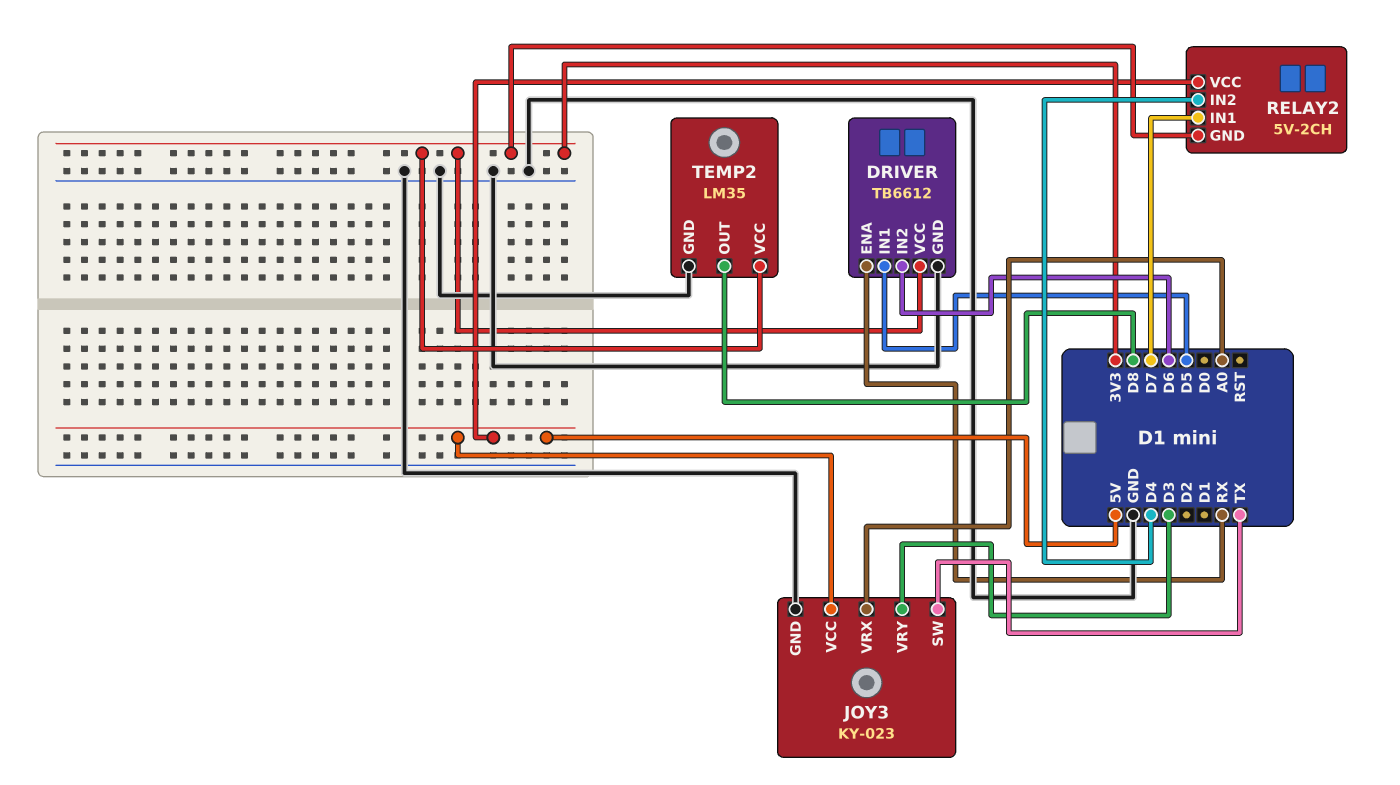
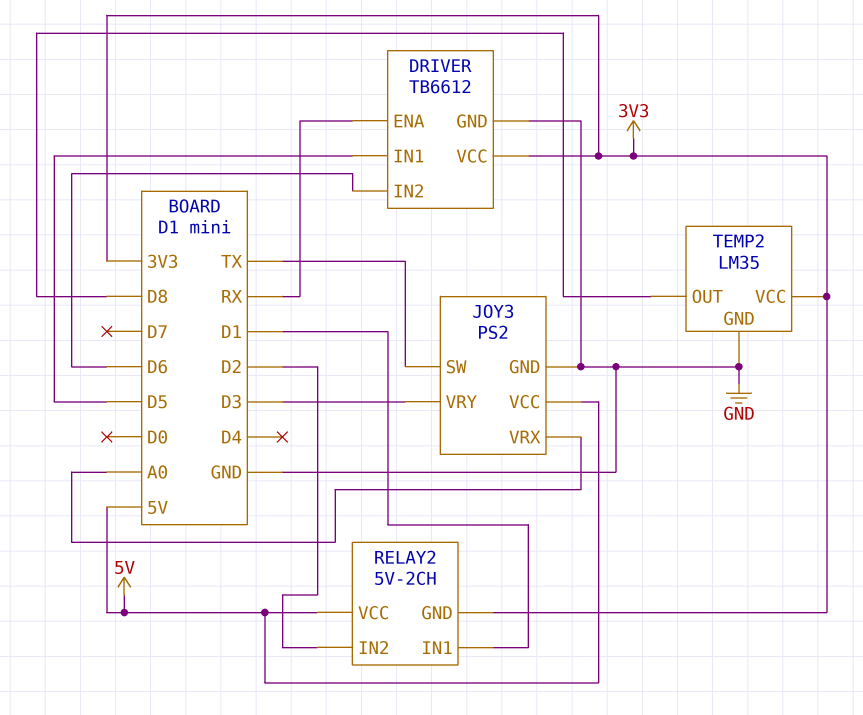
JOY3: KY-023 -> PS2
RELAY2 pin IN1: D7 -> D1
RELAY2 pin IN2: D4 -> D2

